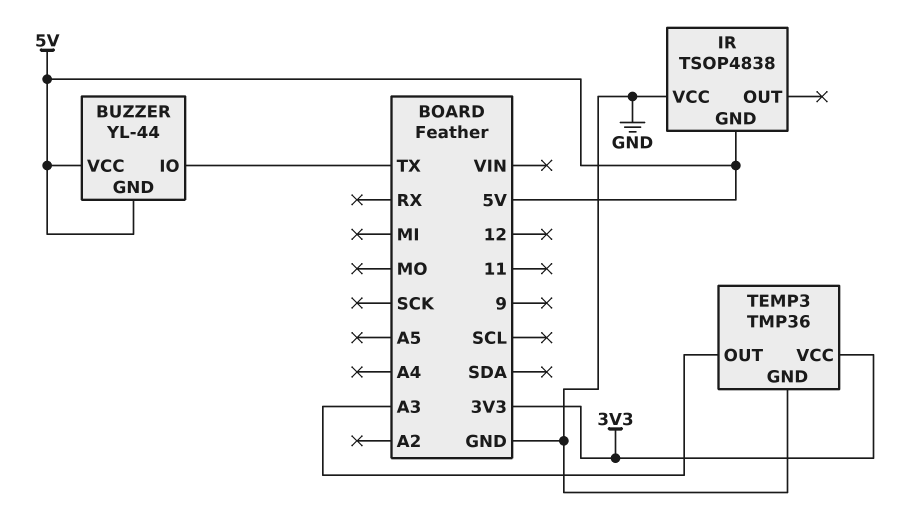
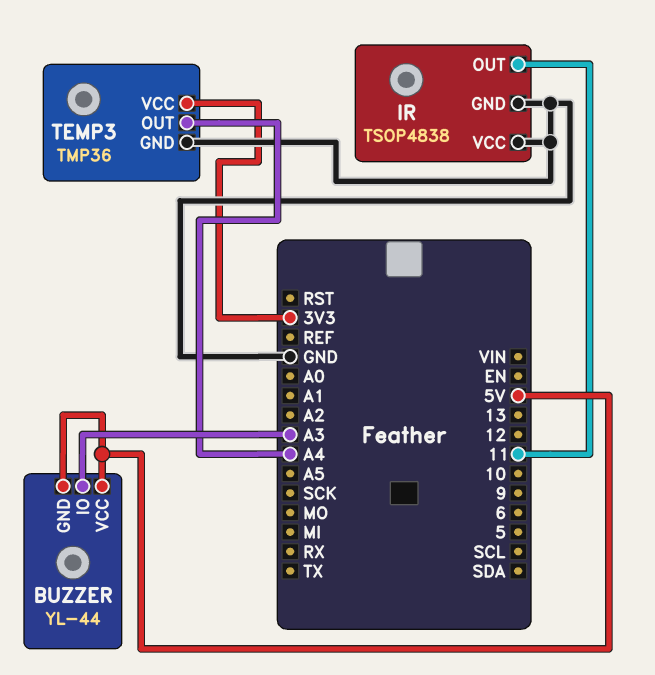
BUZZER pin IO: TX -> A3
IR pin GND: 5V -> GND
IR pin OUT: none -> 11
TEMP3 pin OUT: A3 -> A4

